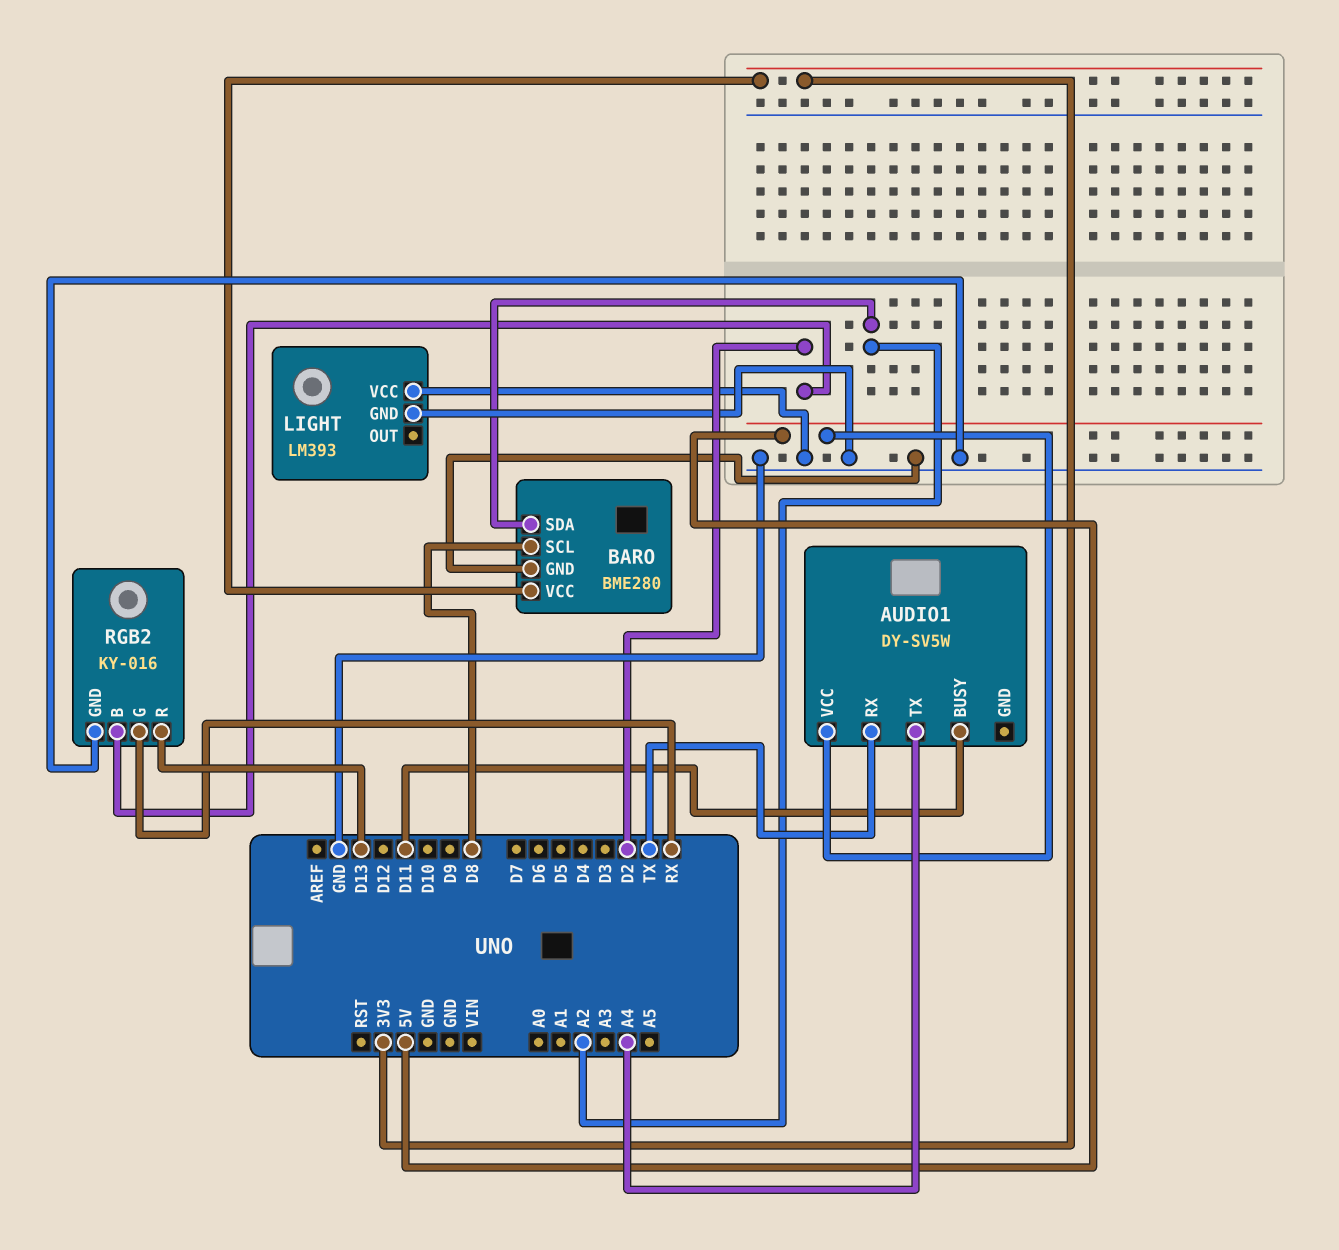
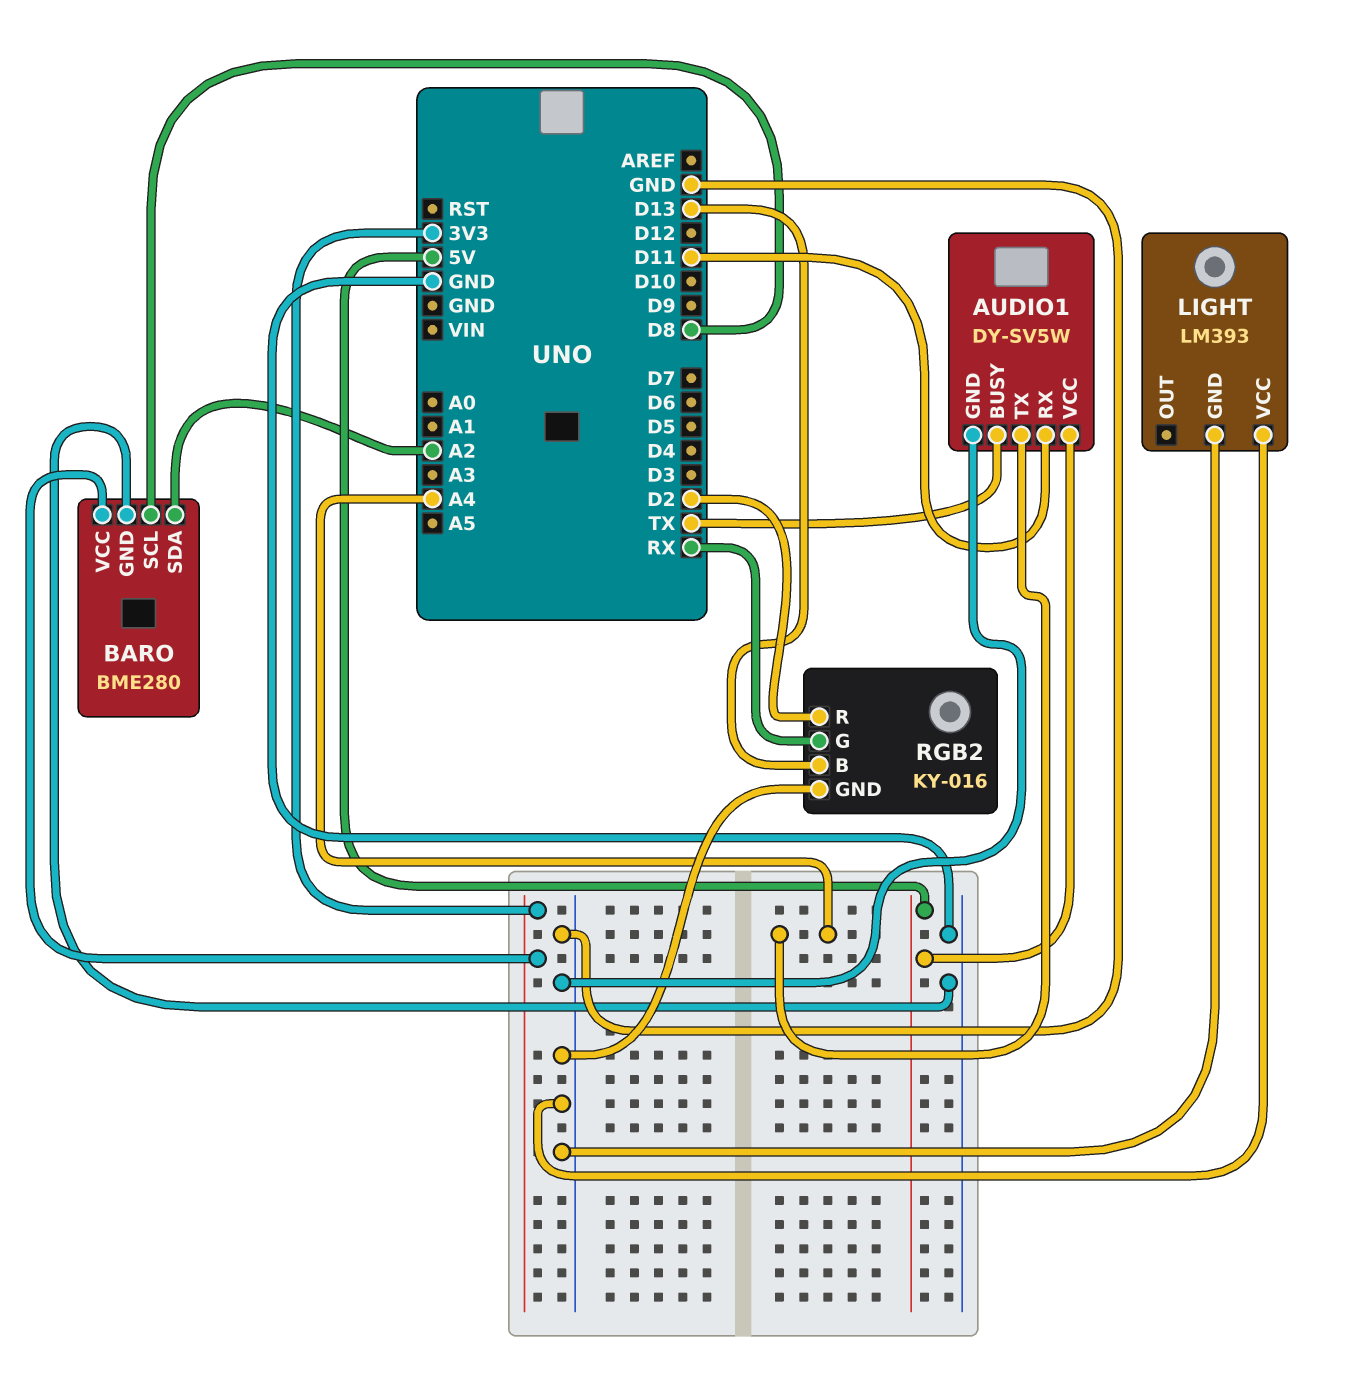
AUDIO1 pin BUSY: D11 -> TX
AUDIO1 pin GND: none -> GND
AUDIO1 pin RX: TX -> D11
RGB2 pin B: D2 -> D13
RGB2 pin R: D13 -> D2

